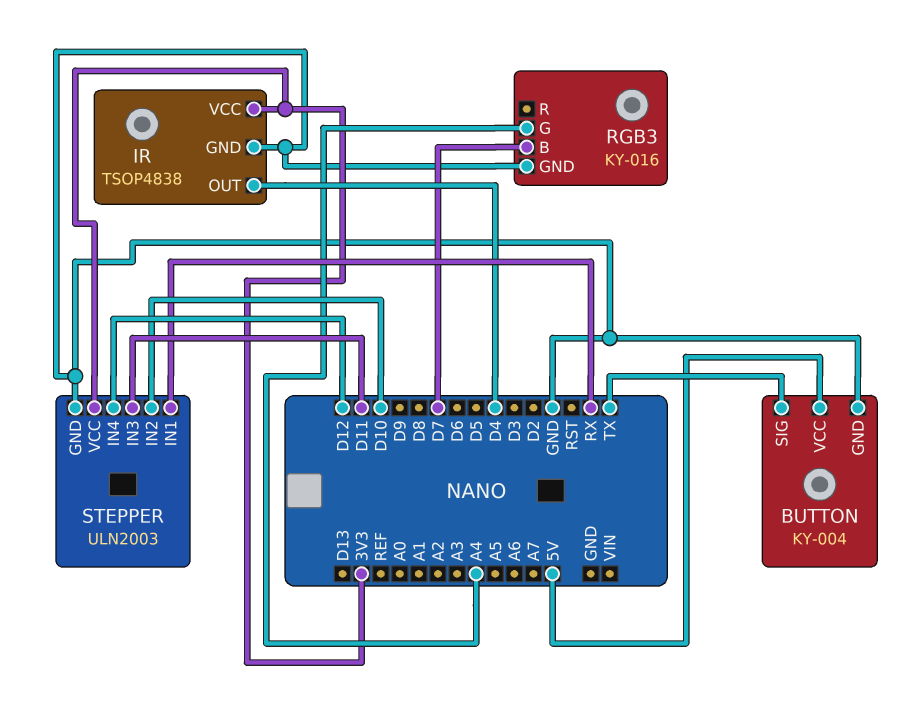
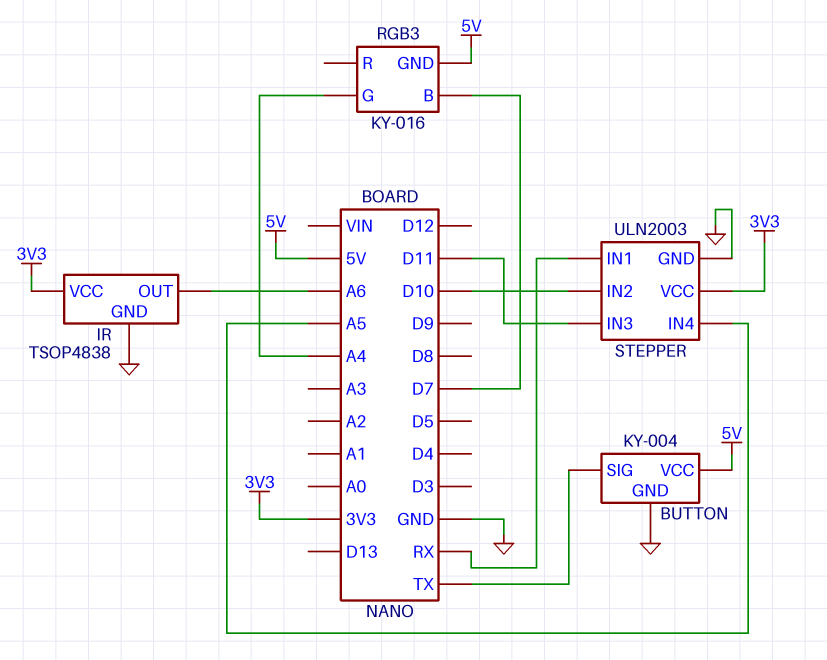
IR pin OUT: D4 -> A6
RGB3 pin GND: GND -> 5V
STEPPER pin IN4: D12 -> A5

